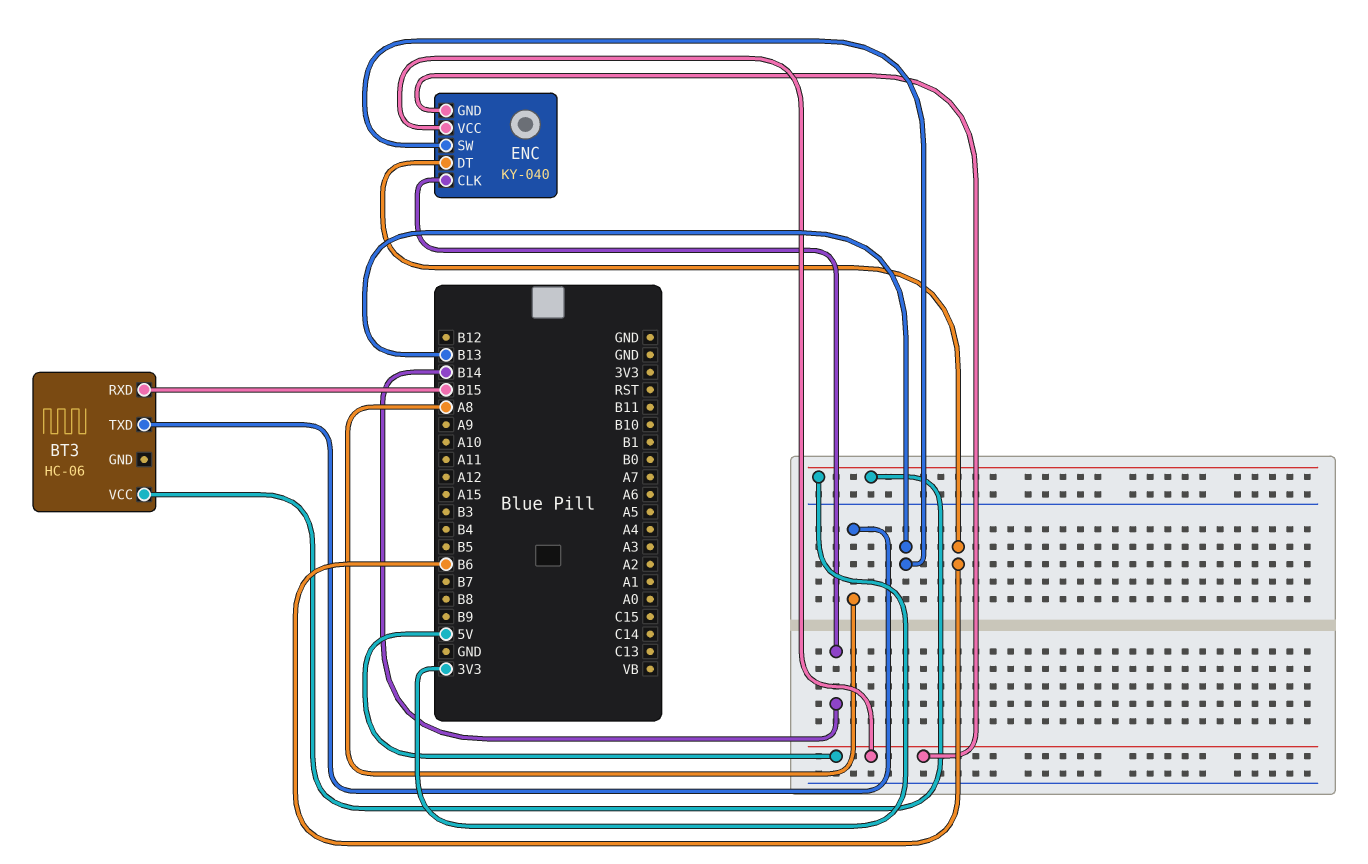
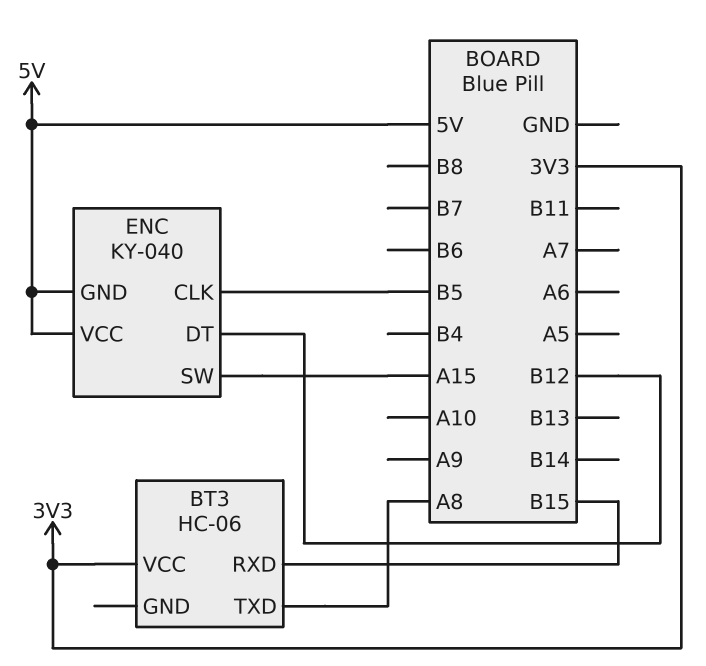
ENC pin CLK: B14 -> B5
ENC pin DT: B6 -> B12
ENC pin SW: B13 -> A15

